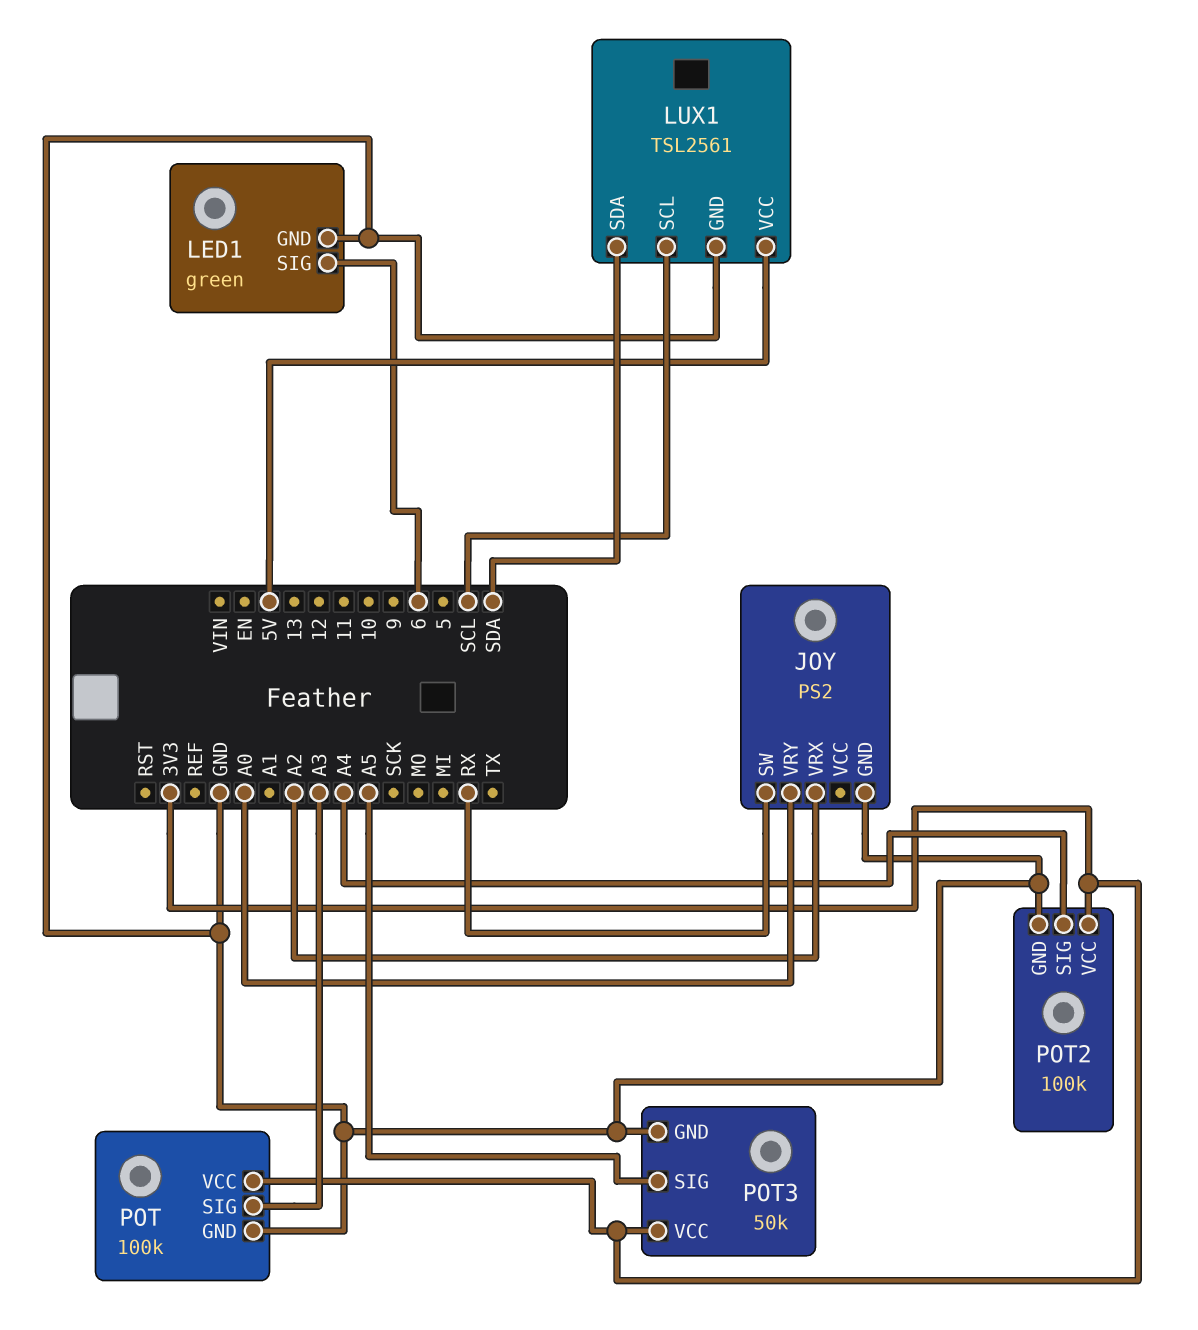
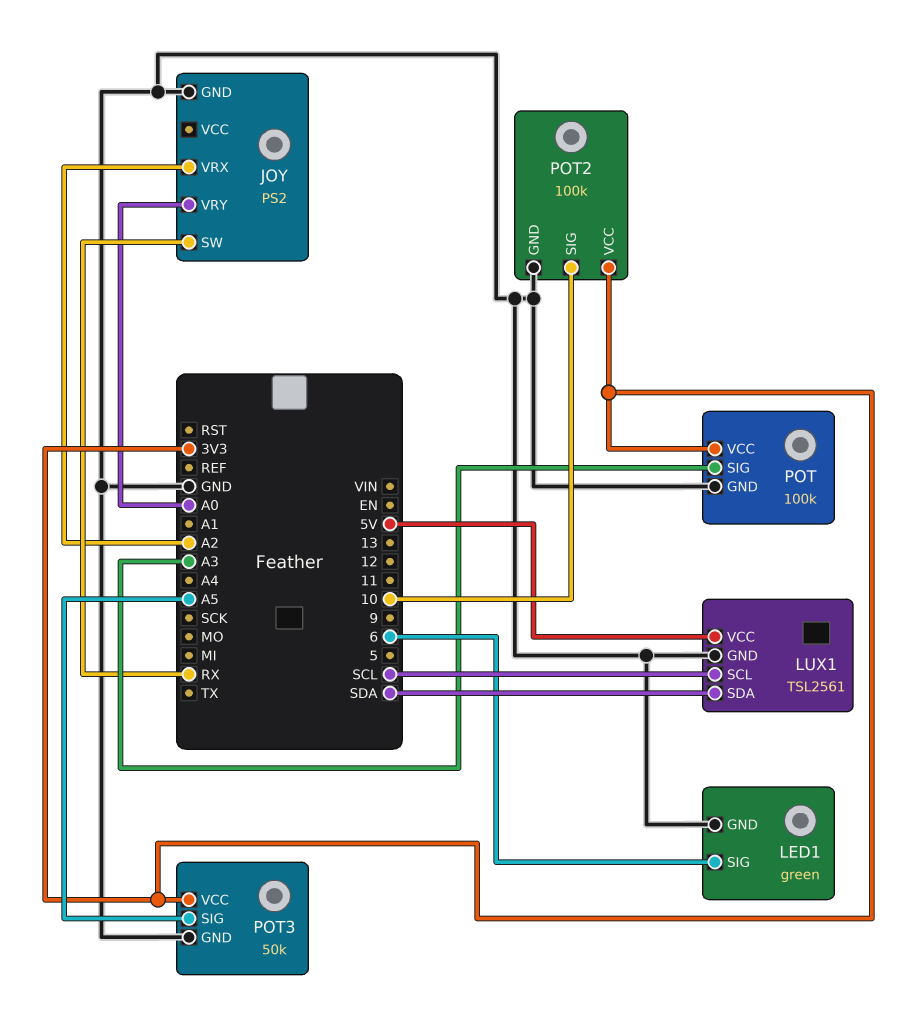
POT2 pin SIG: A4 -> 10

